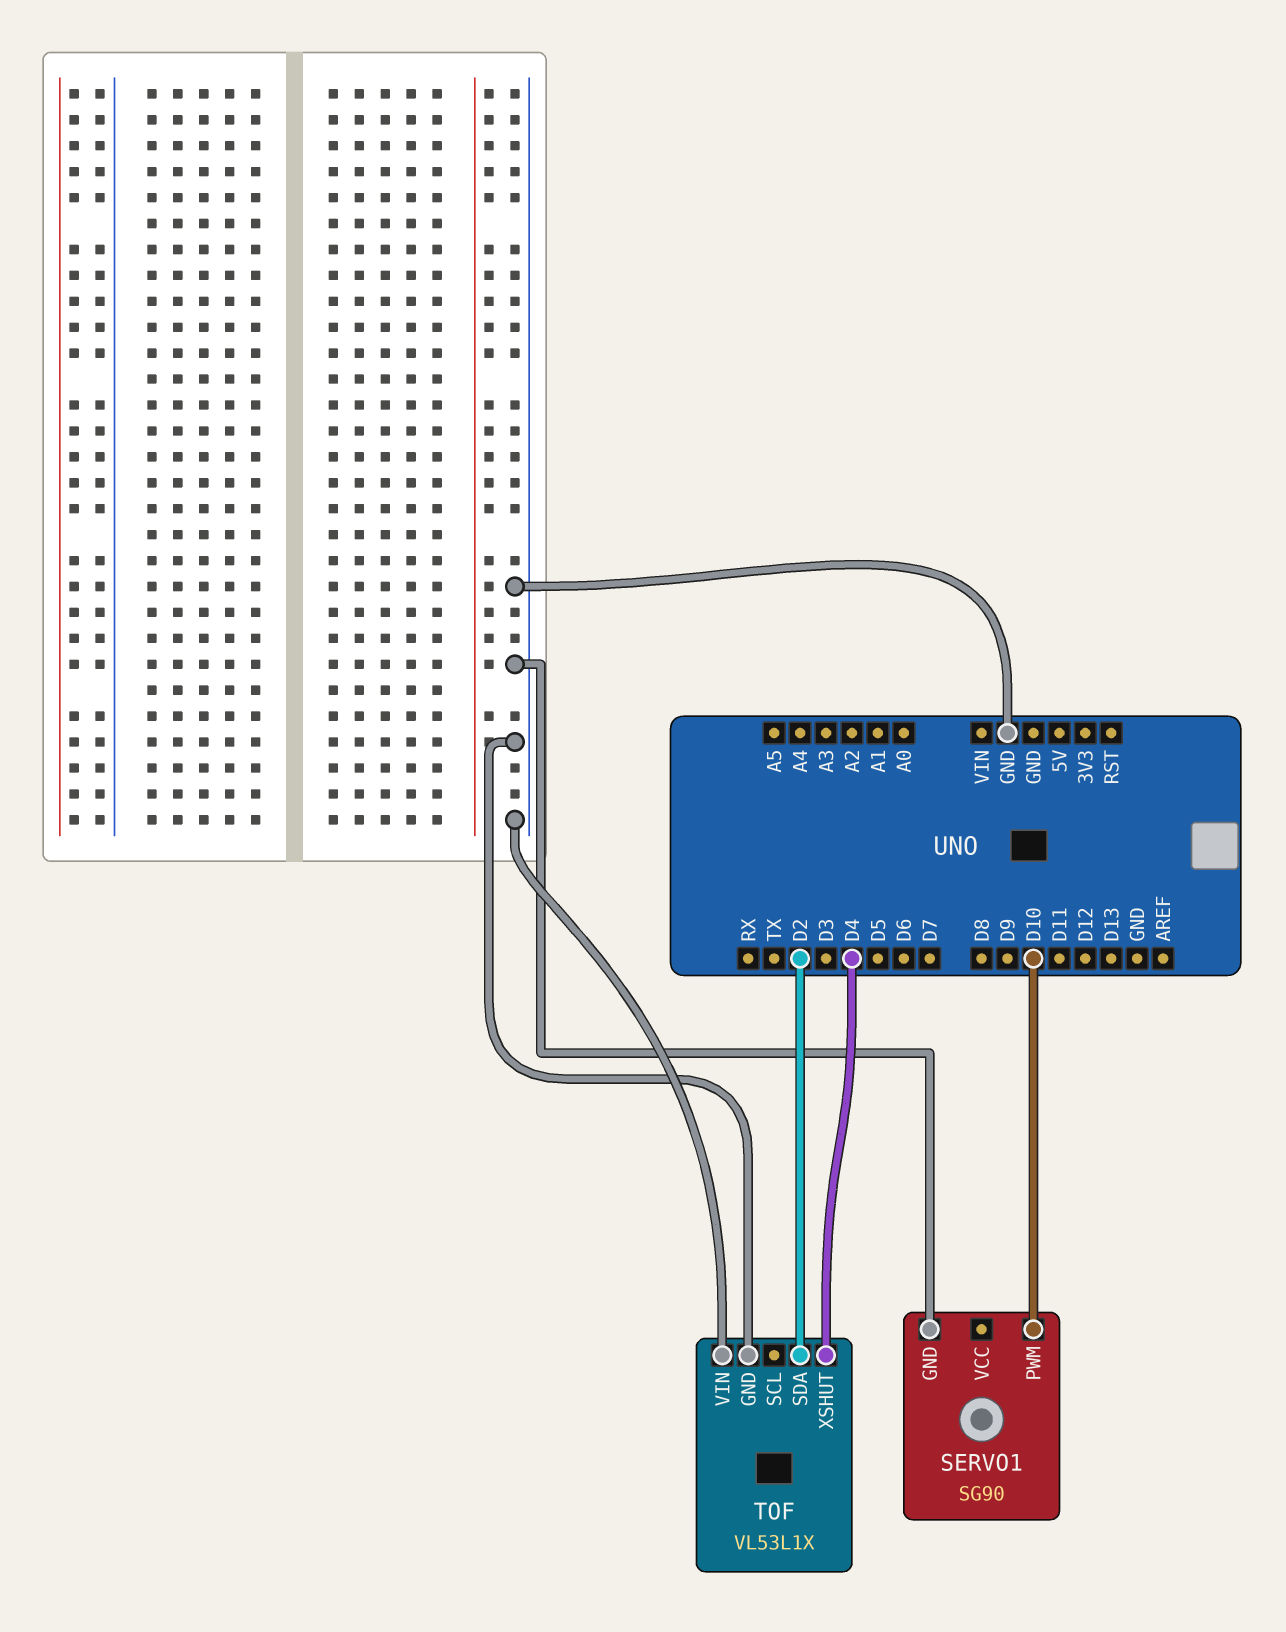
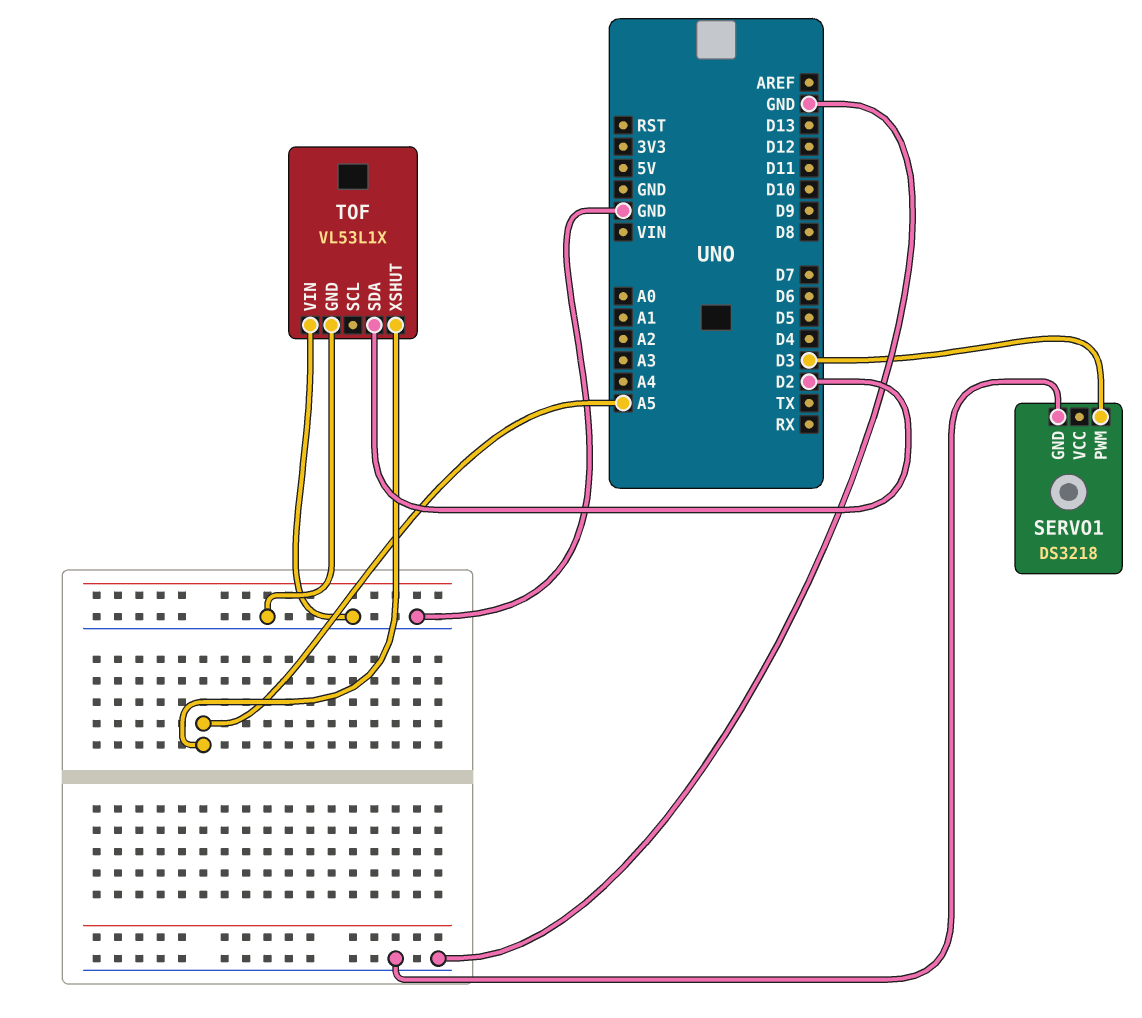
SERVO1: SG90 -> DS3218
SERVO1 pin PWM: D10 -> D3
TOF pin XSHUT: D4 -> A5

